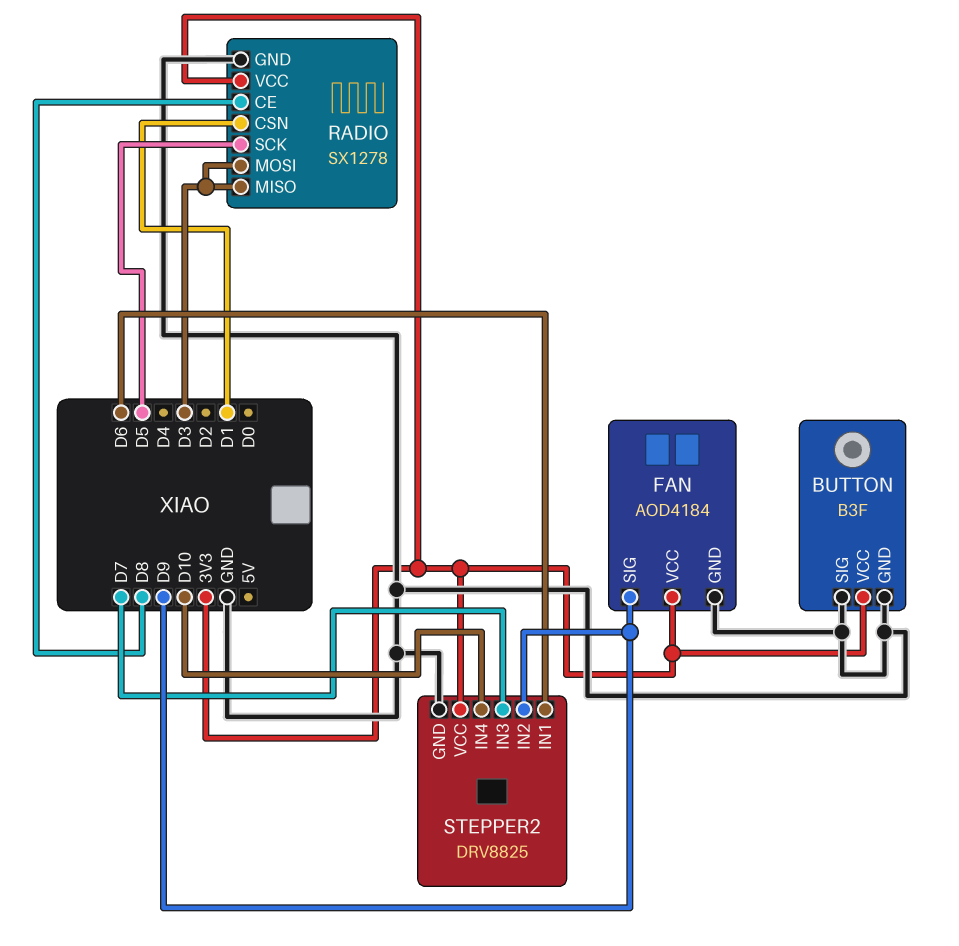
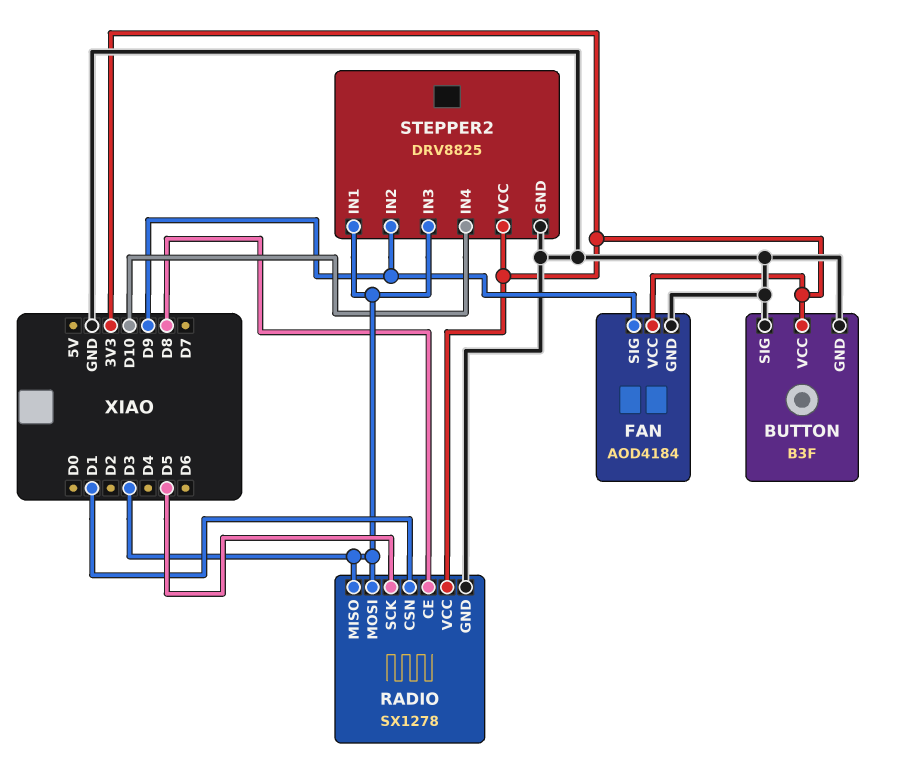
STEPPER2 pin IN1: D6 -> D3
STEPPER2 pin IN3: D7 -> D3

